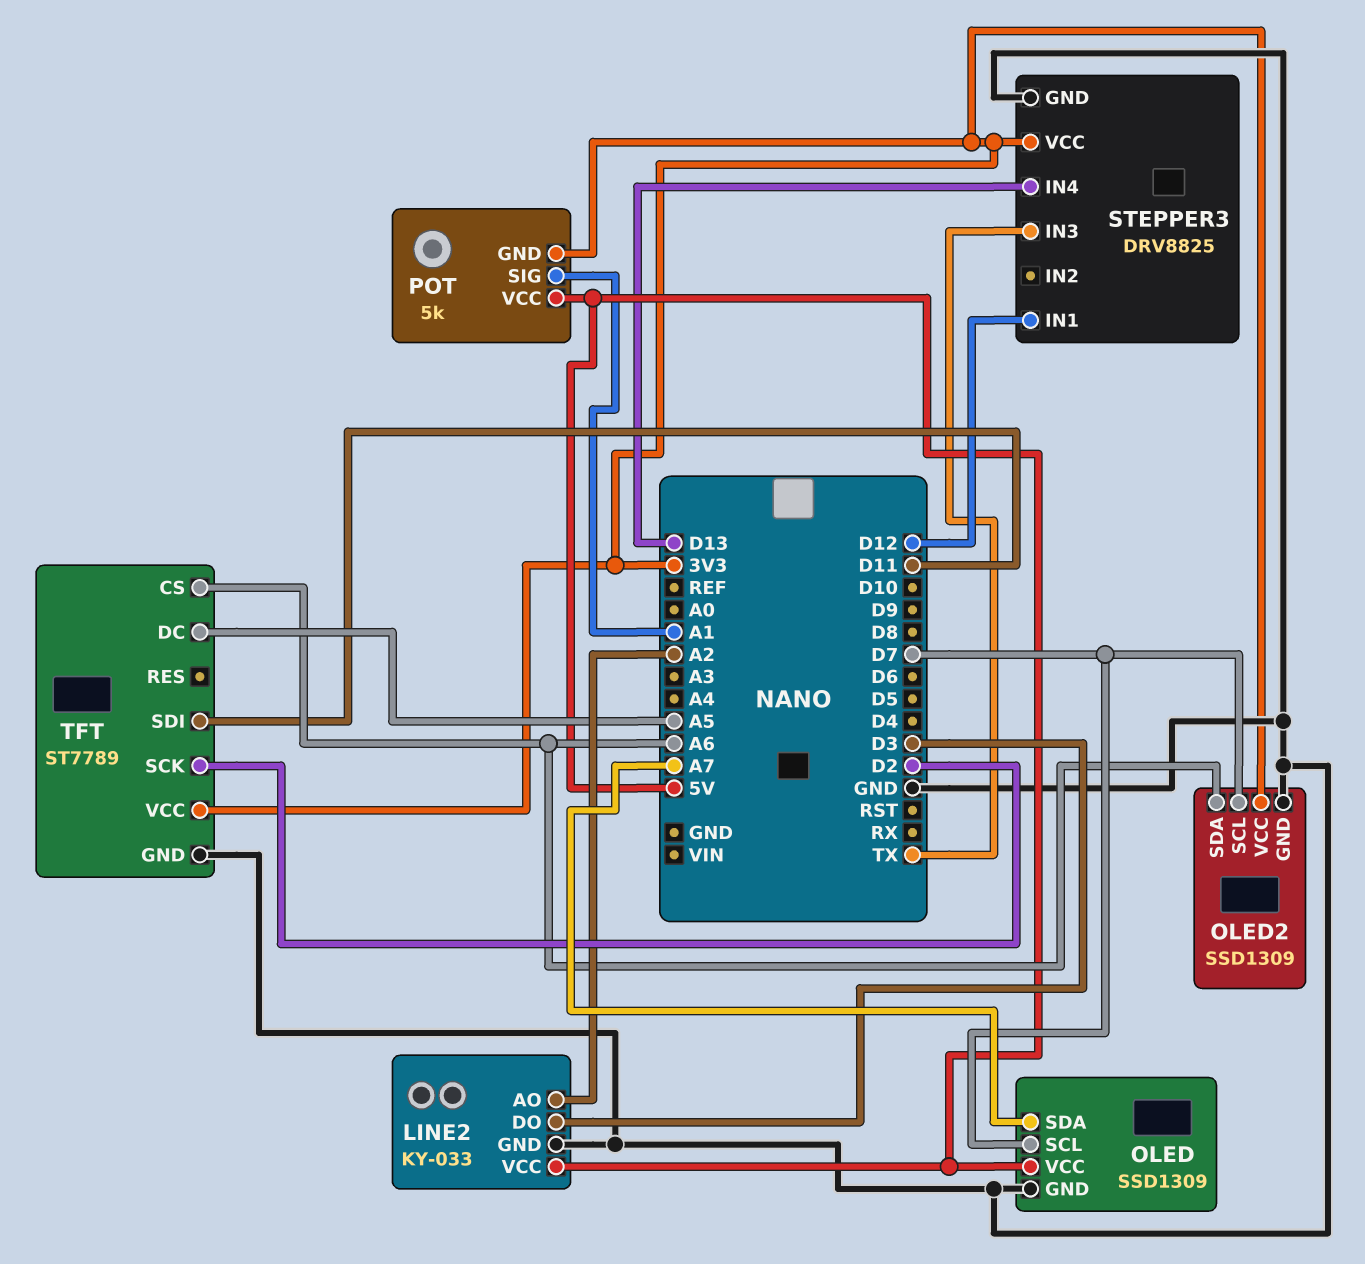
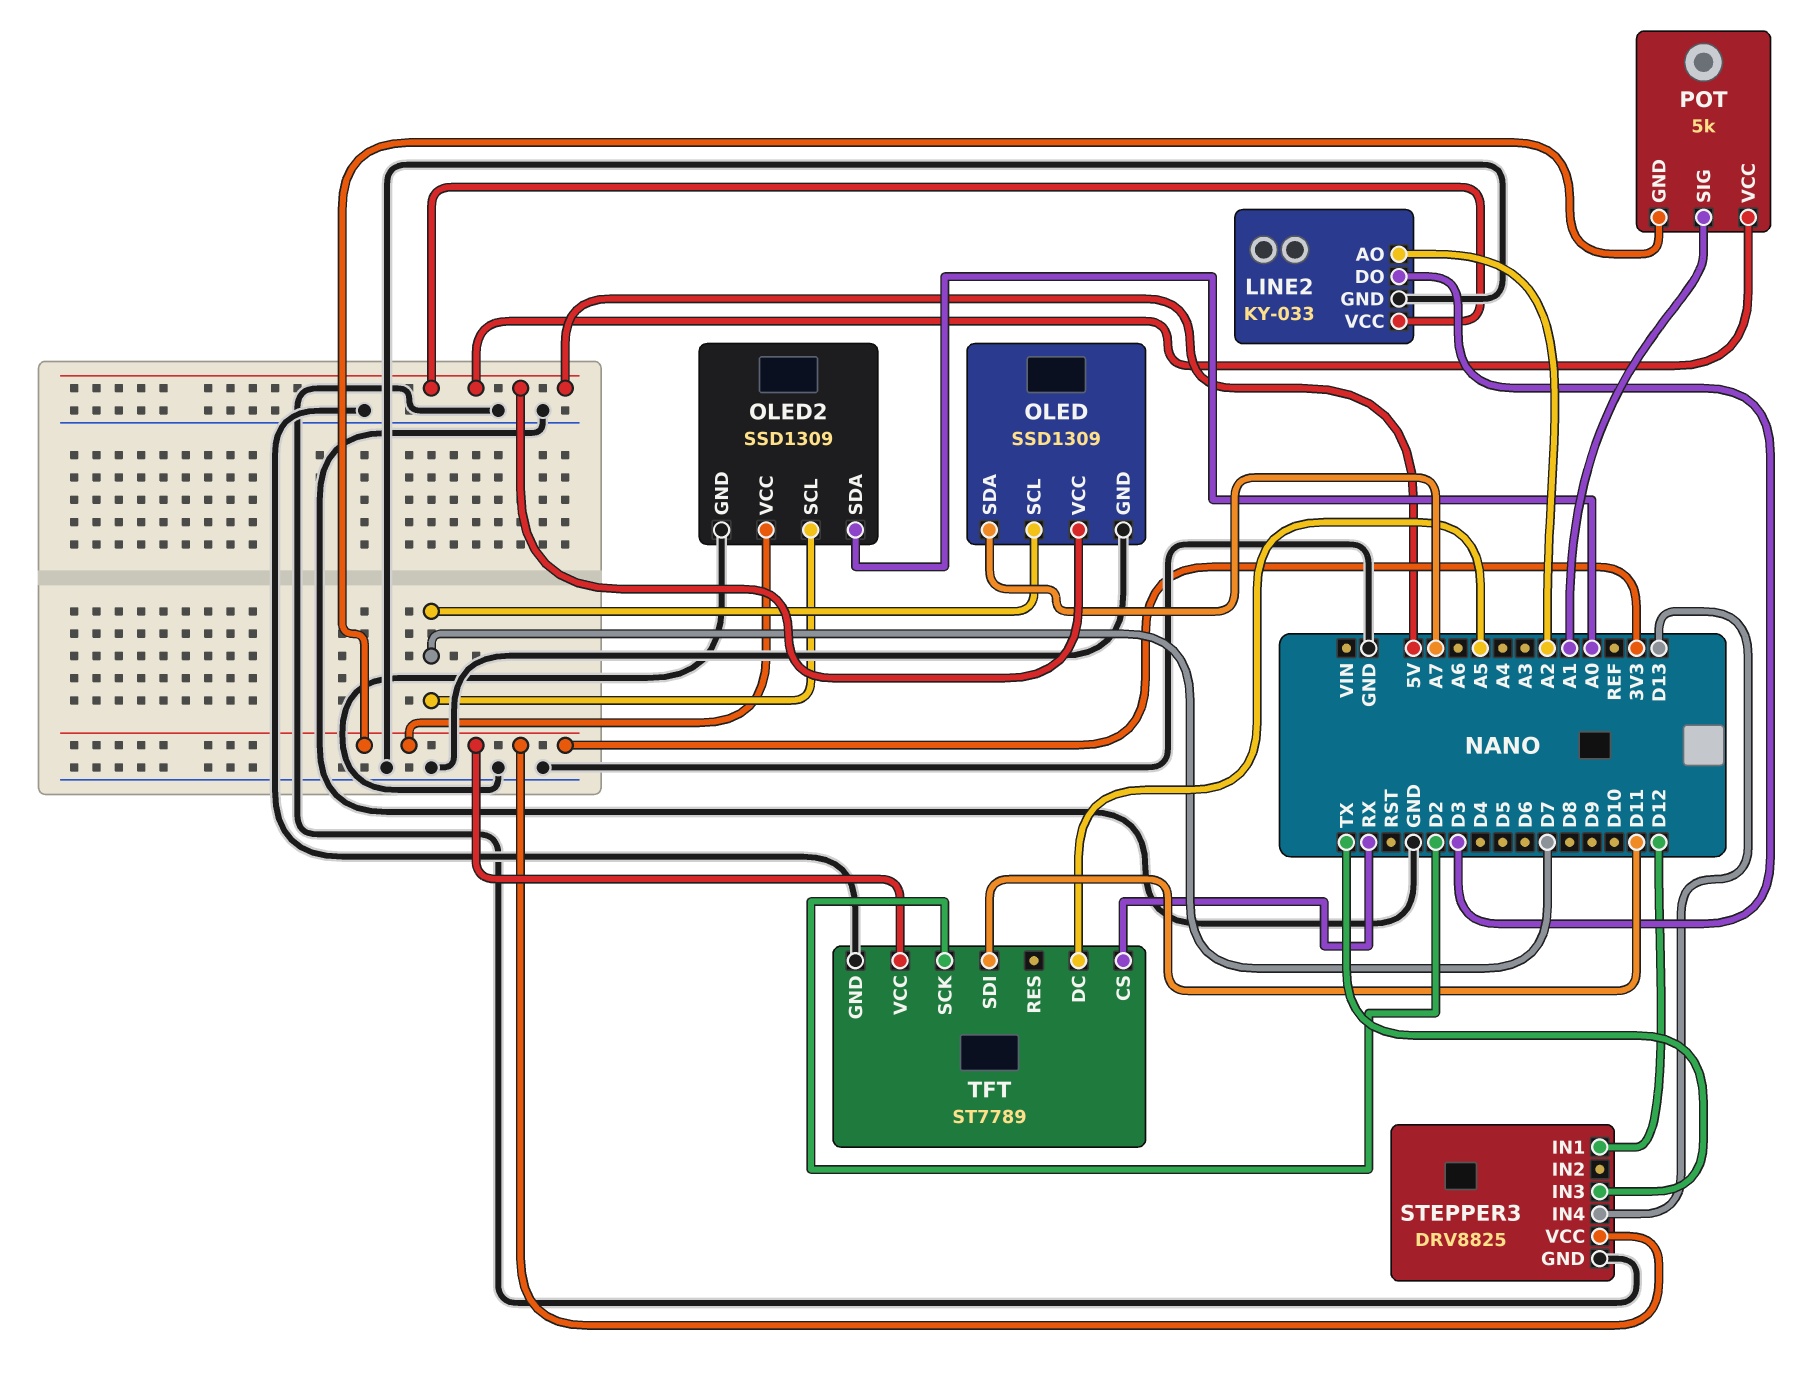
OLED2 pin SDA: A6 -> A0
TFT pin CS: A6 -> RX

